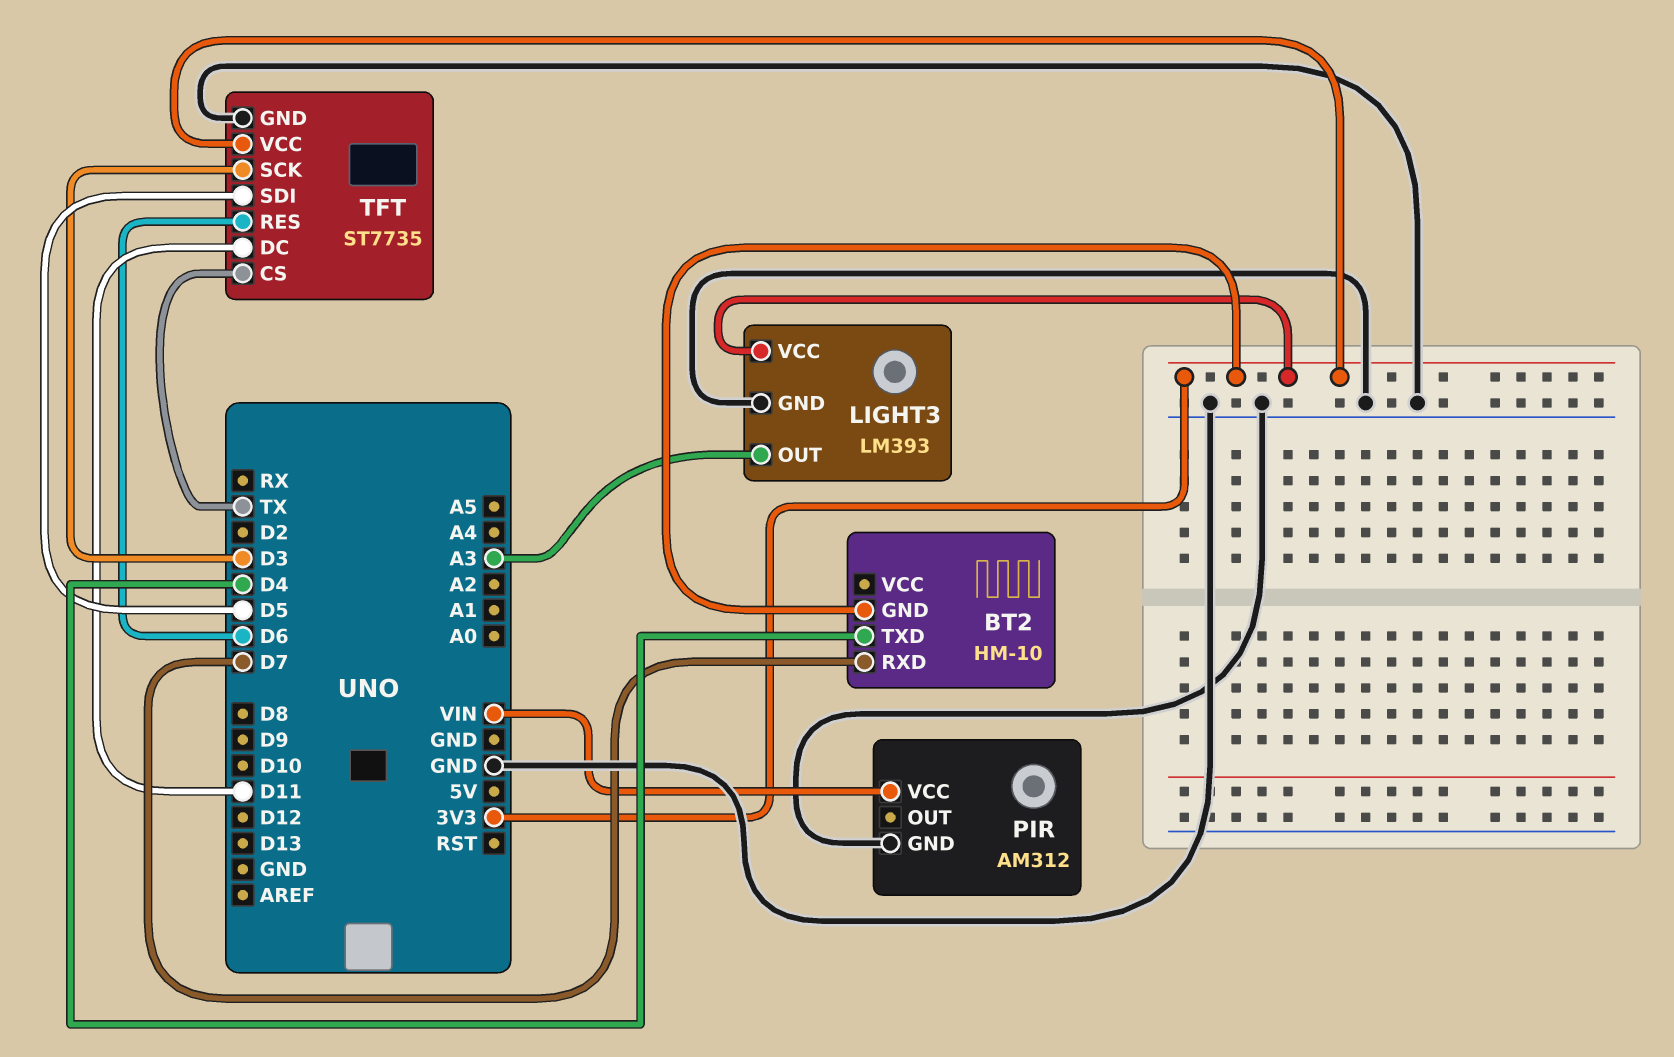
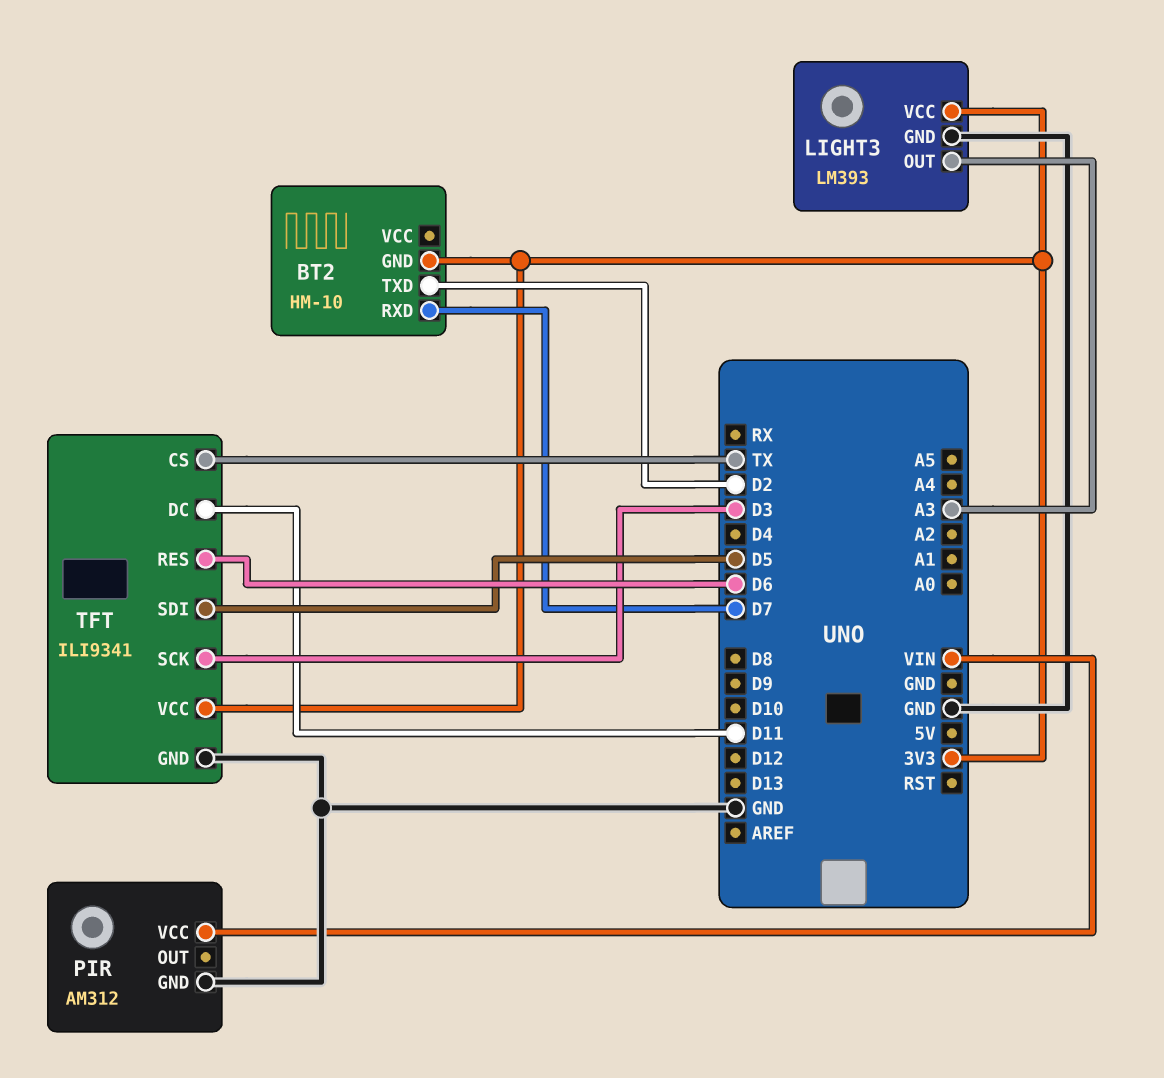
BT2 pin TXD: D4 -> D2
TFT: ST7735 -> ILI9341

